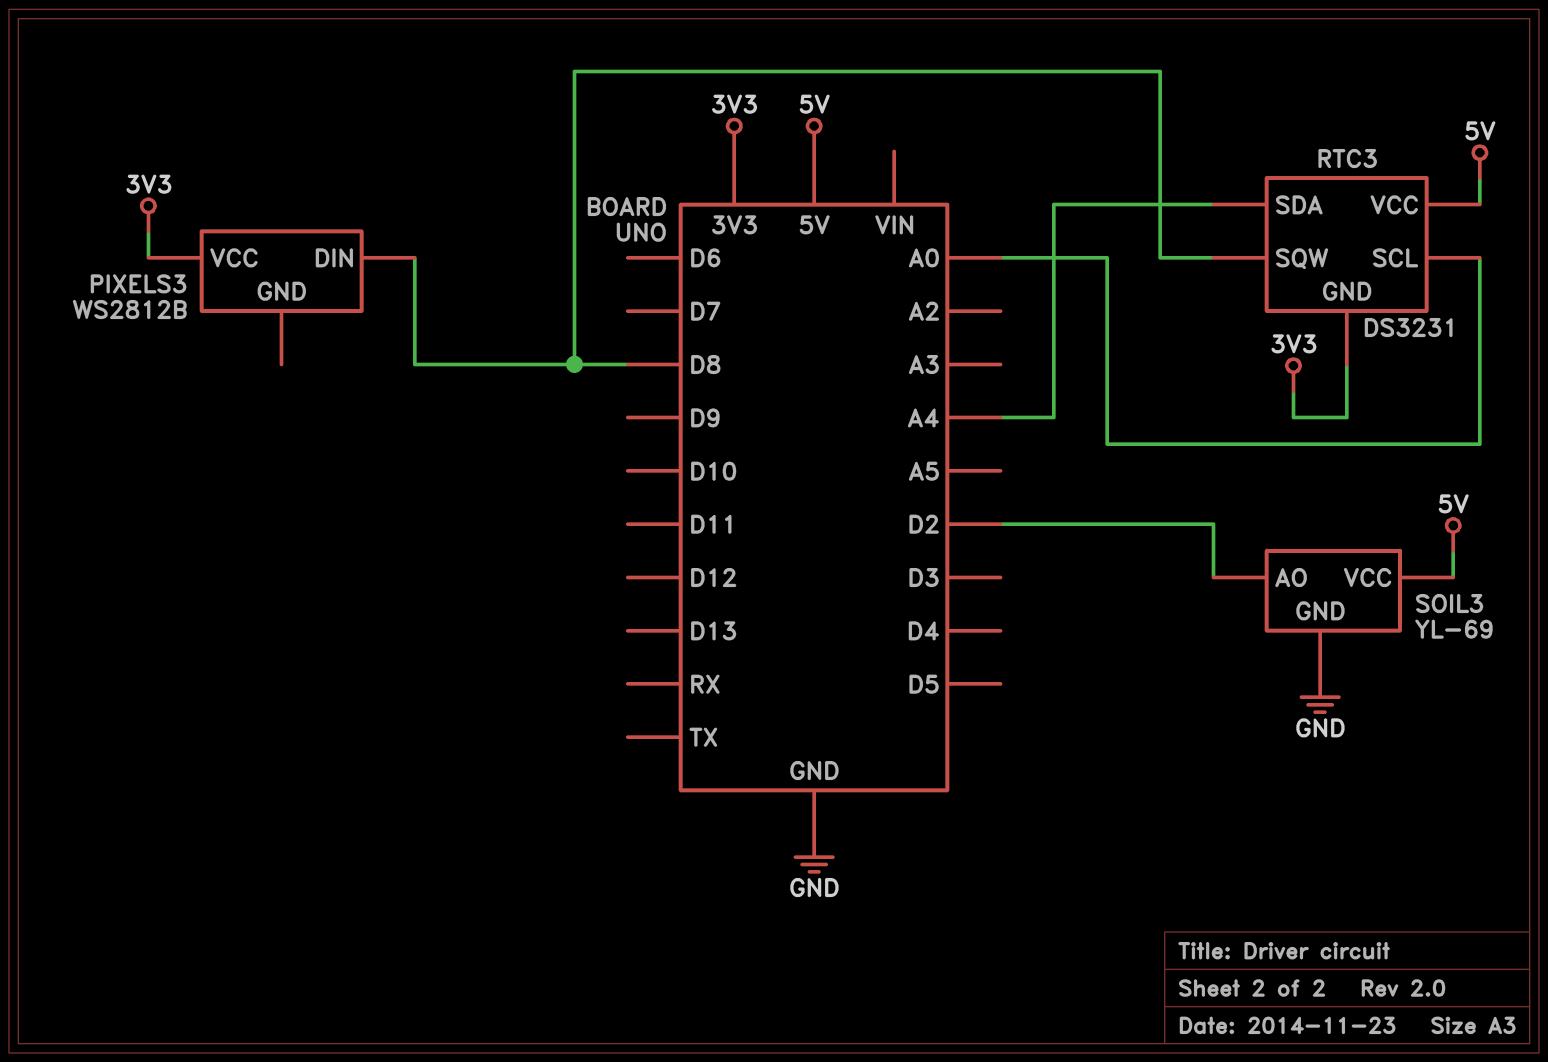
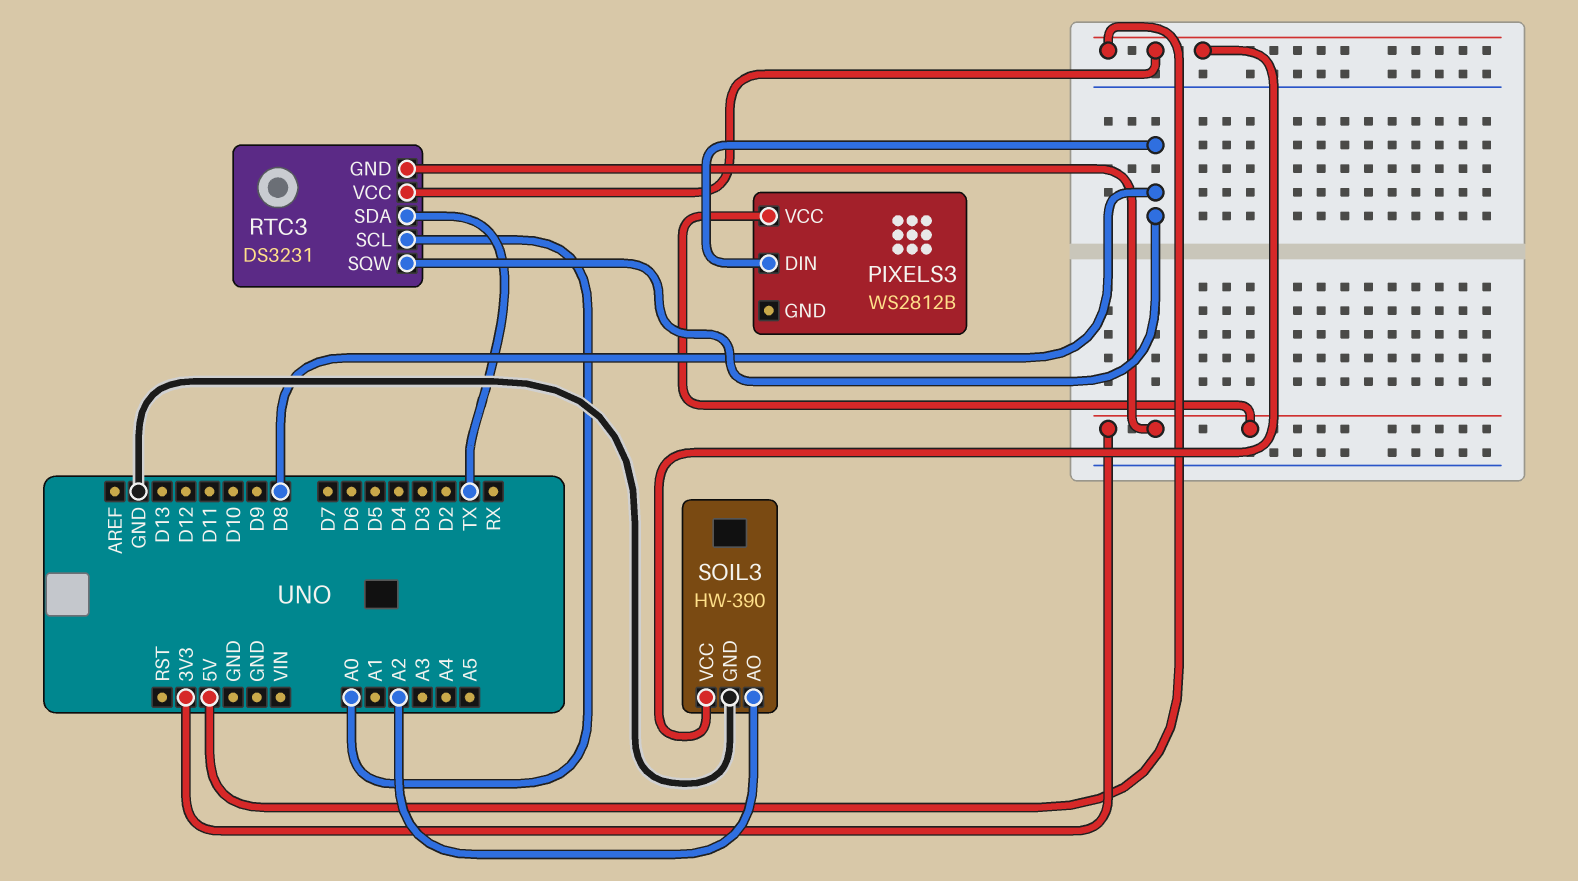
RTC3 pin SDA: A4 -> TX
SOIL3: YL-69 -> HW-390
SOIL3 pin AO: D2 -> A2

